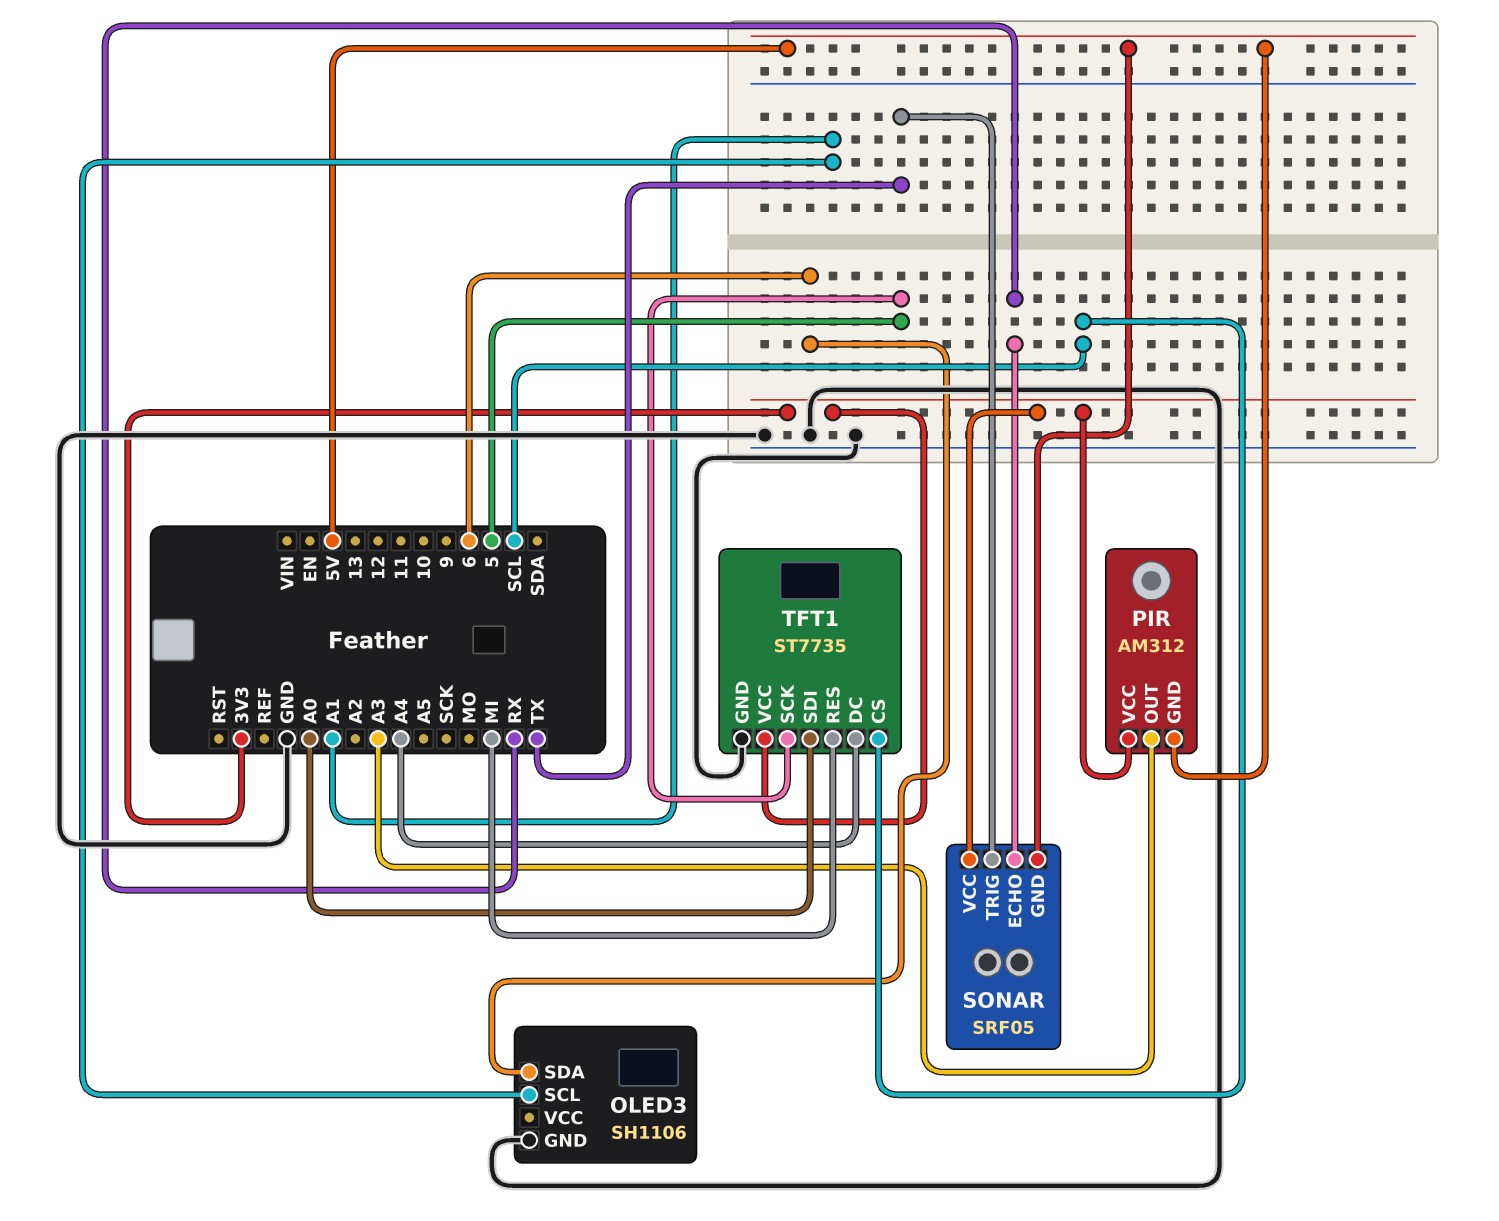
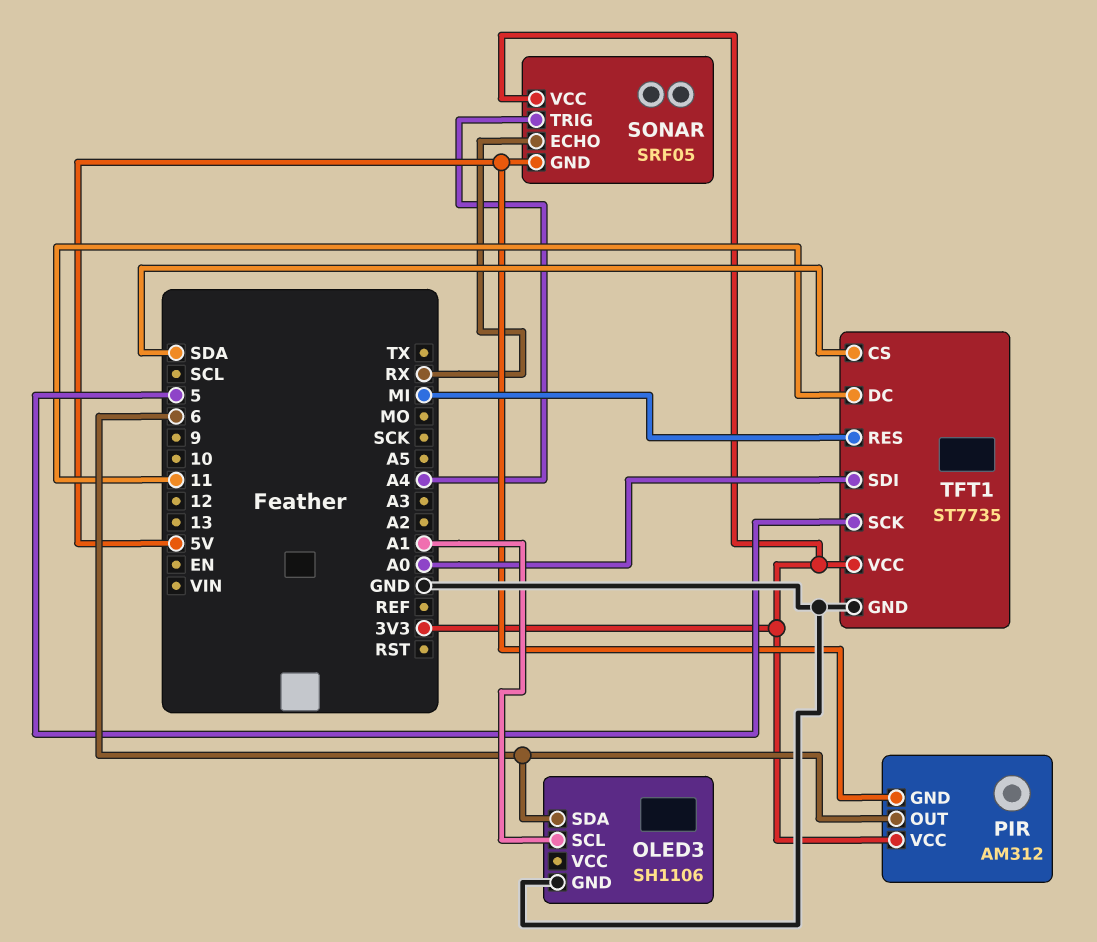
PIR pin OUT: A3 -> 6
SONAR pin TRIG: TX -> A4
TFT1 pin CS: SCL -> SDA
TFT1 pin DC: A4 -> 11

